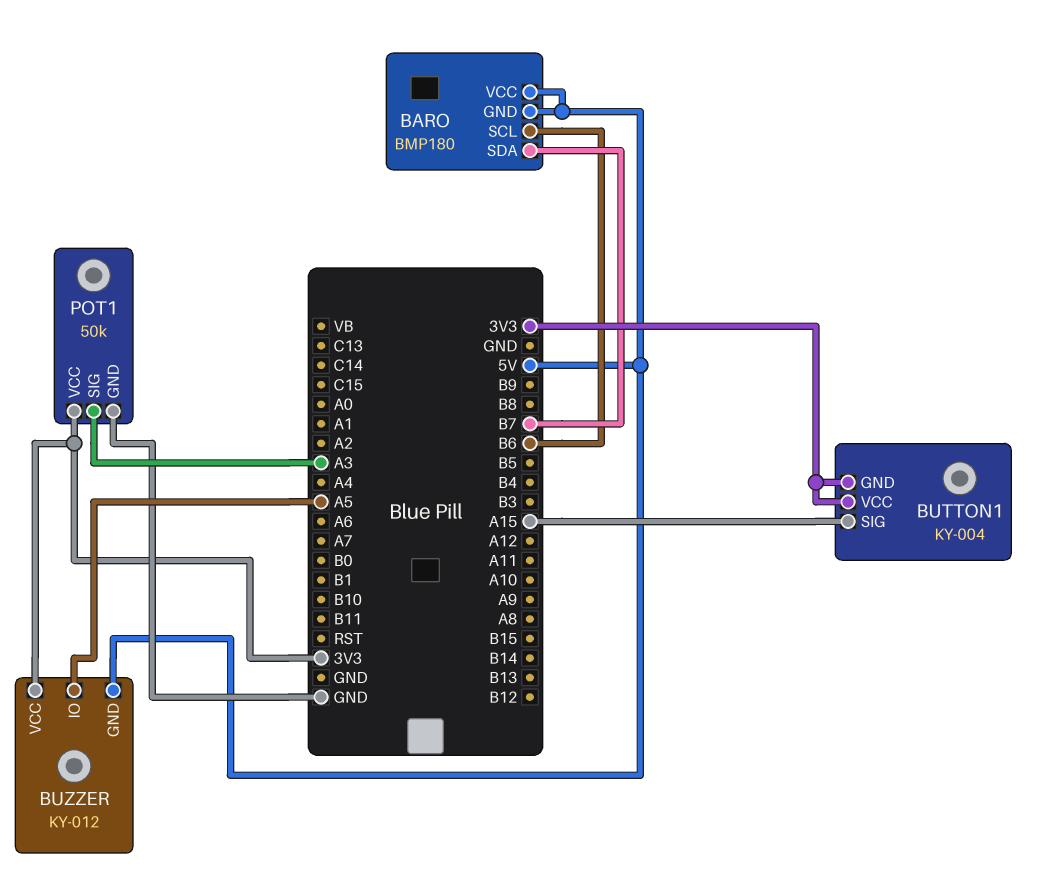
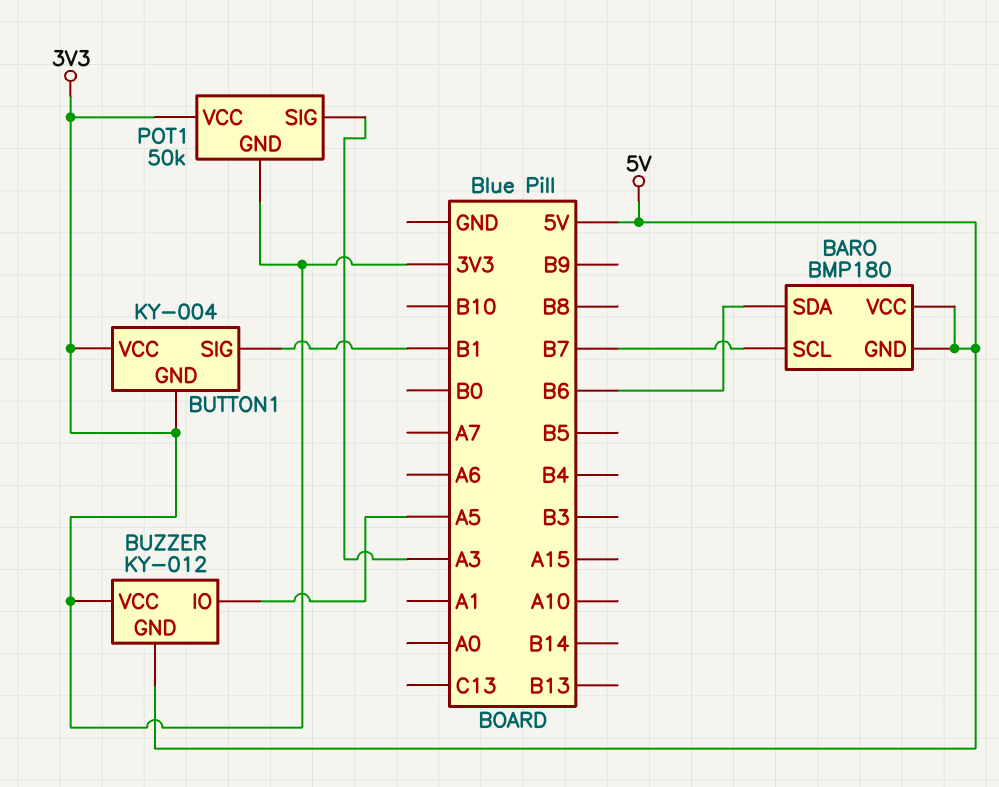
BARO pin SCL: B6 -> B7
BARO pin SDA: B7 -> B6
BUTTON1 pin SIG: A15 -> B1
POT1 pin GND: GND -> 3V3

